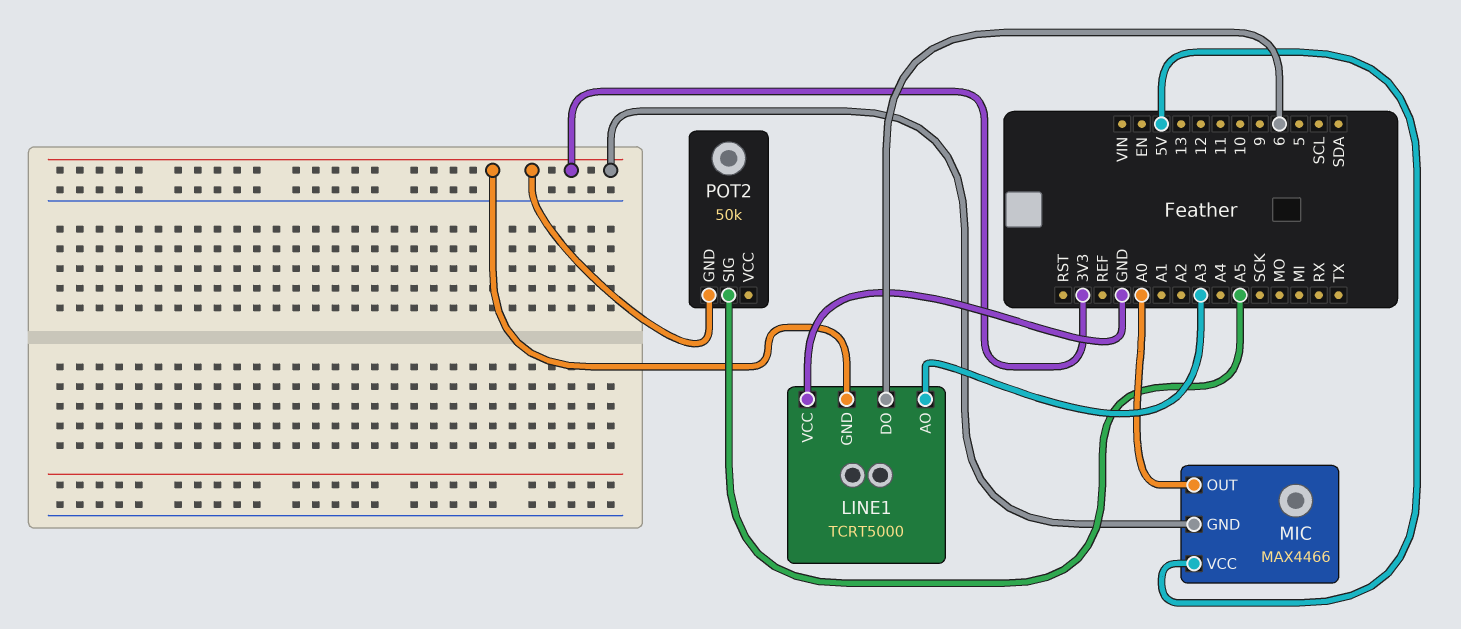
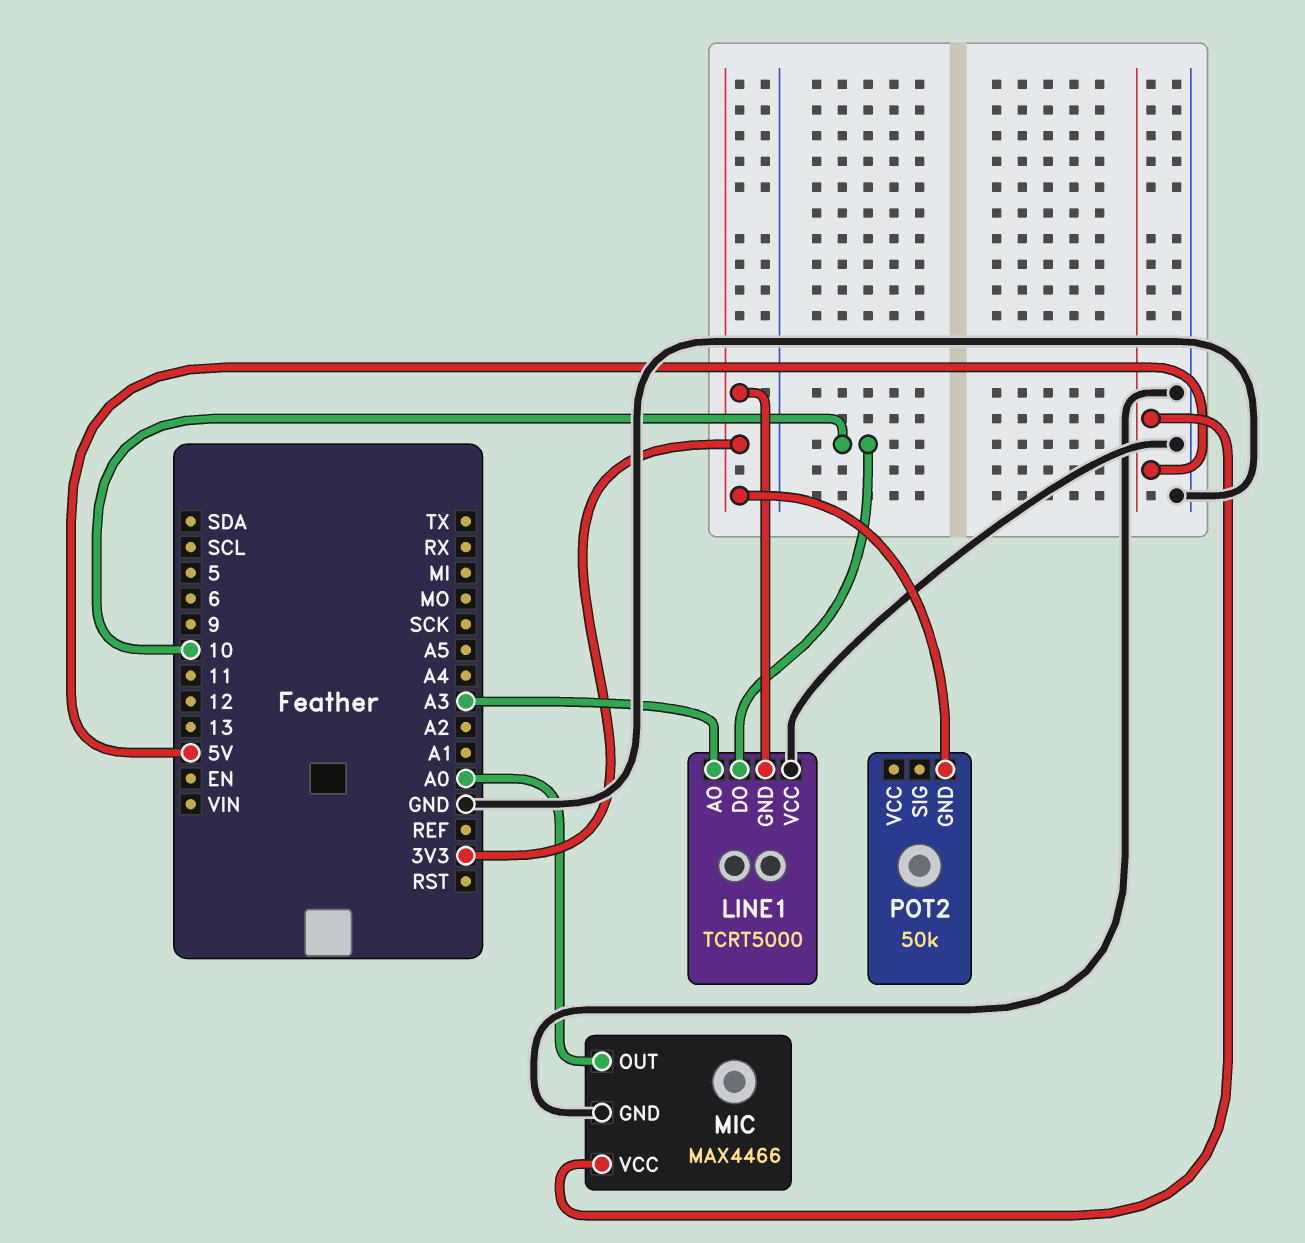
LINE1 pin DO: 6 -> 10
MIC pin GND: 3V3 -> GND
POT2 pin SIG: A5 -> none

